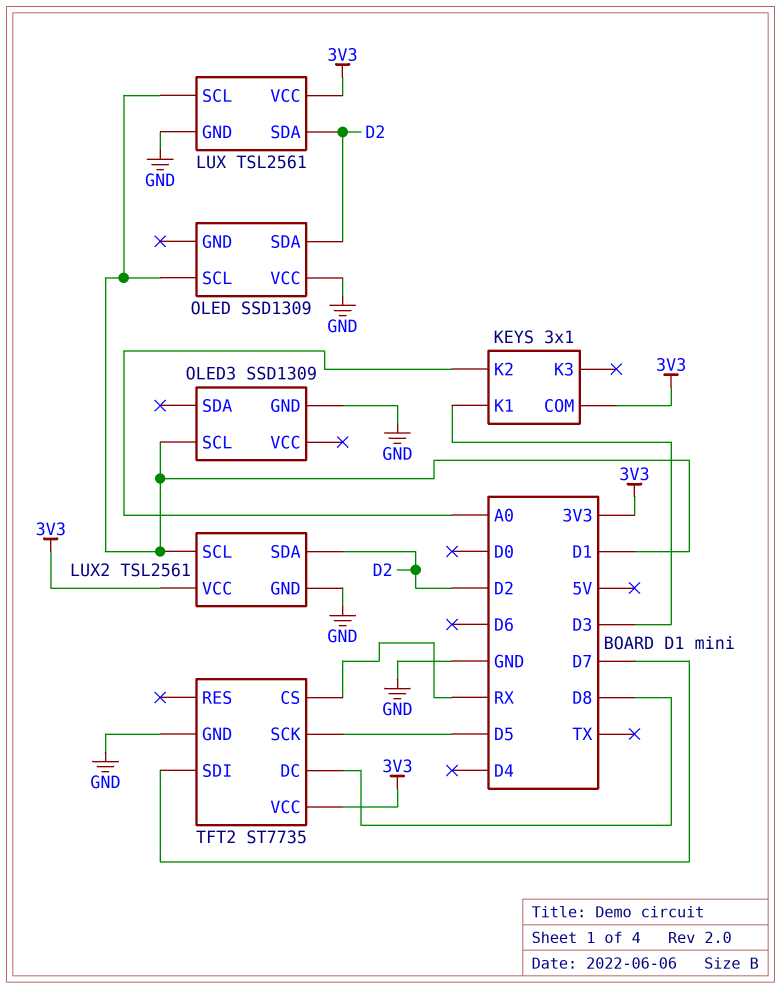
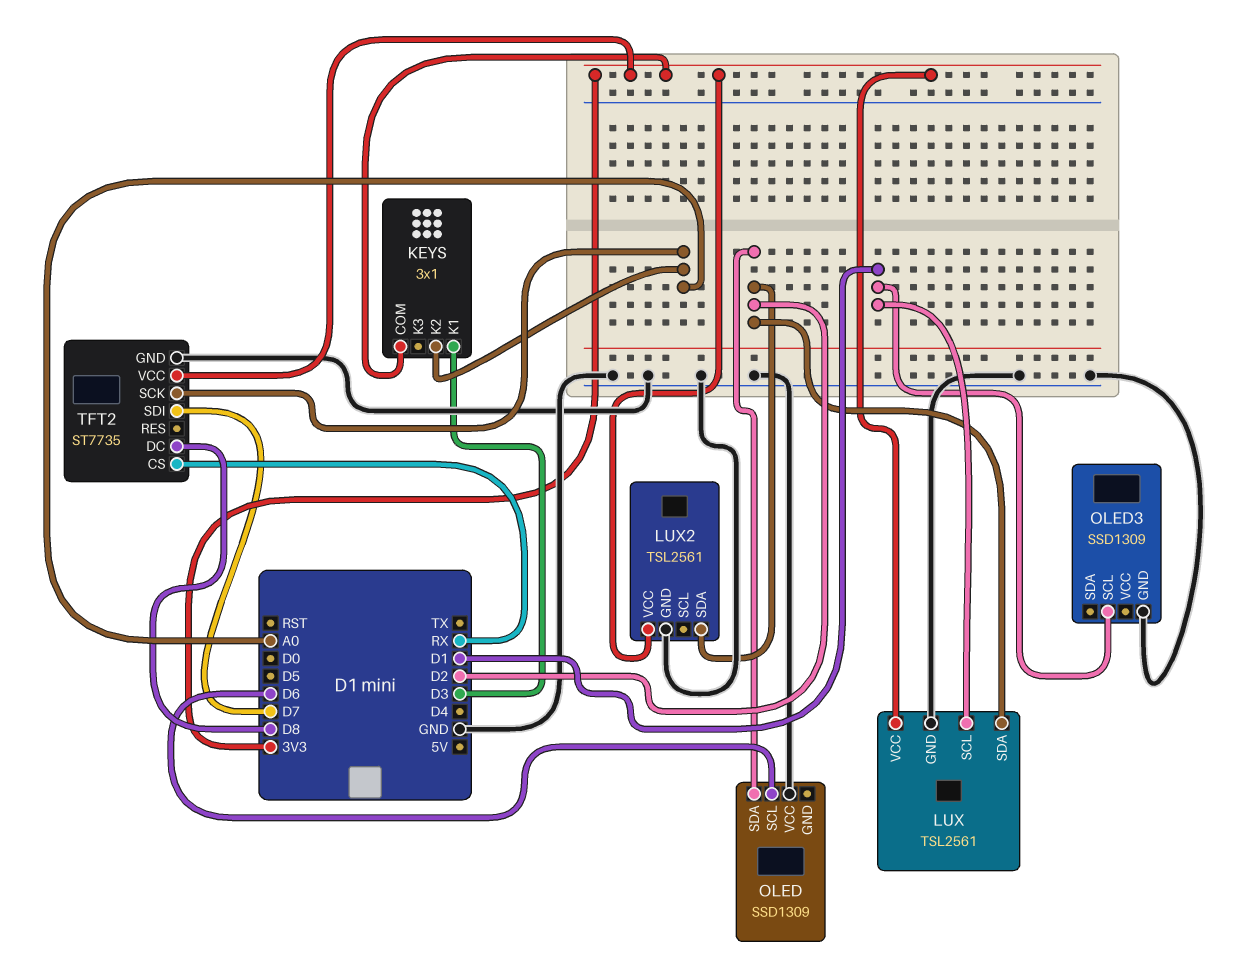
LUX2 pin SCL: D1 -> none
OLED pin SCL: D1 -> D6
TFT2 pin SCK: D5 -> A0

